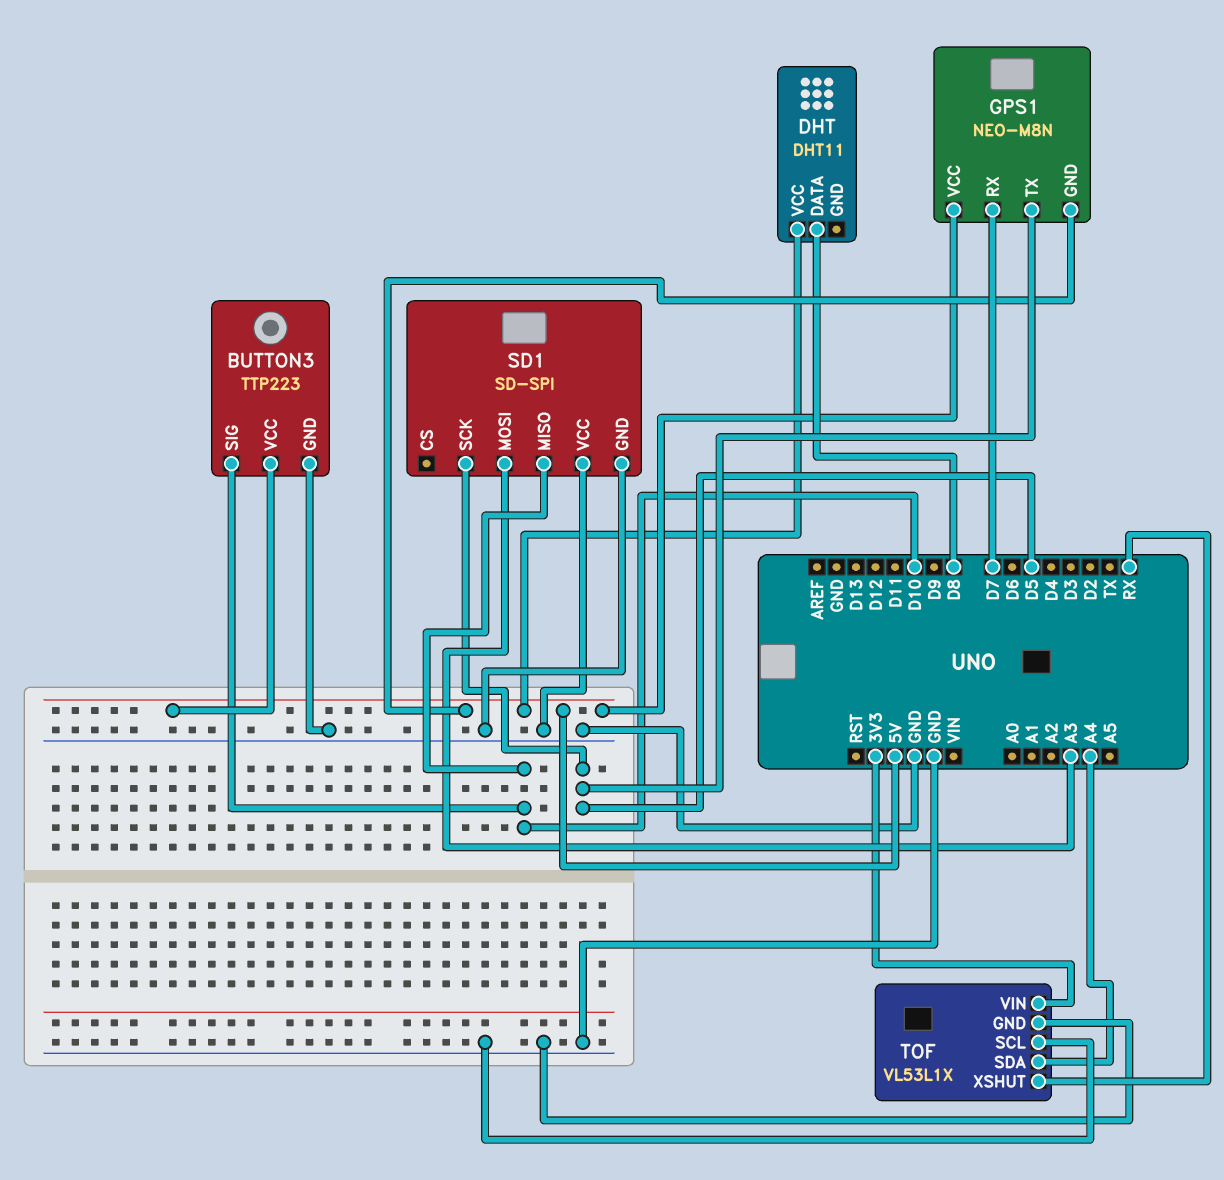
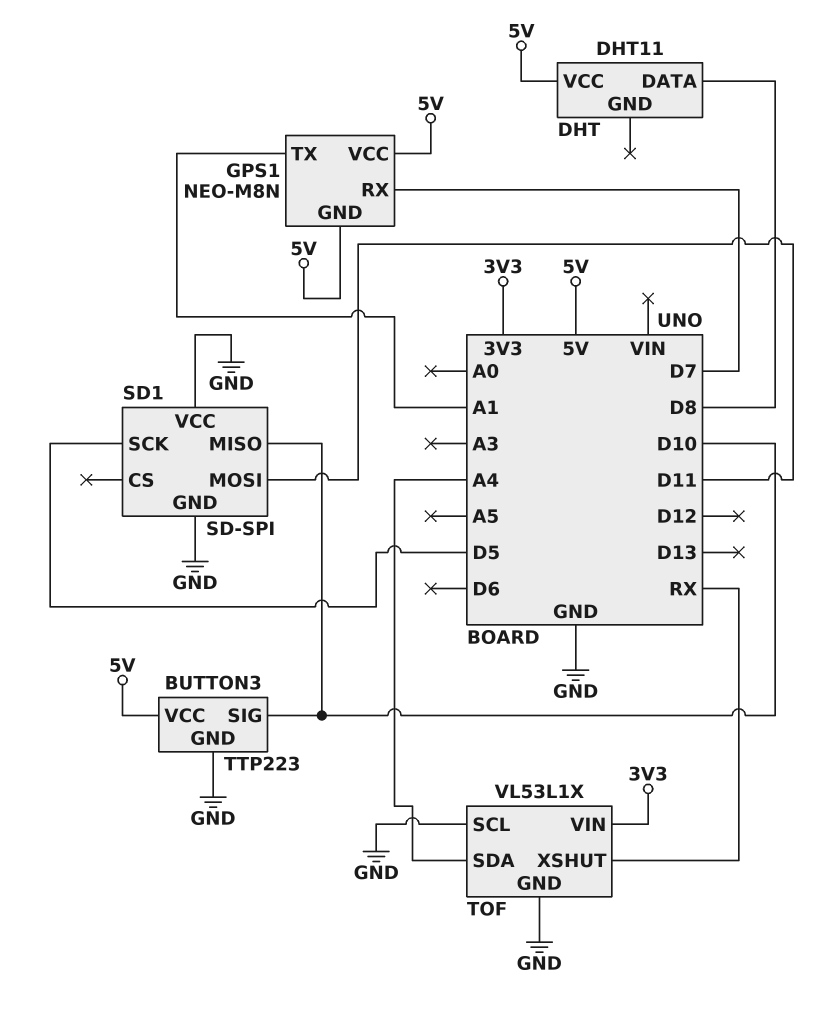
GPS1 pin TX: D5 -> A1
SD1 pin MOSI: A3 -> D11

